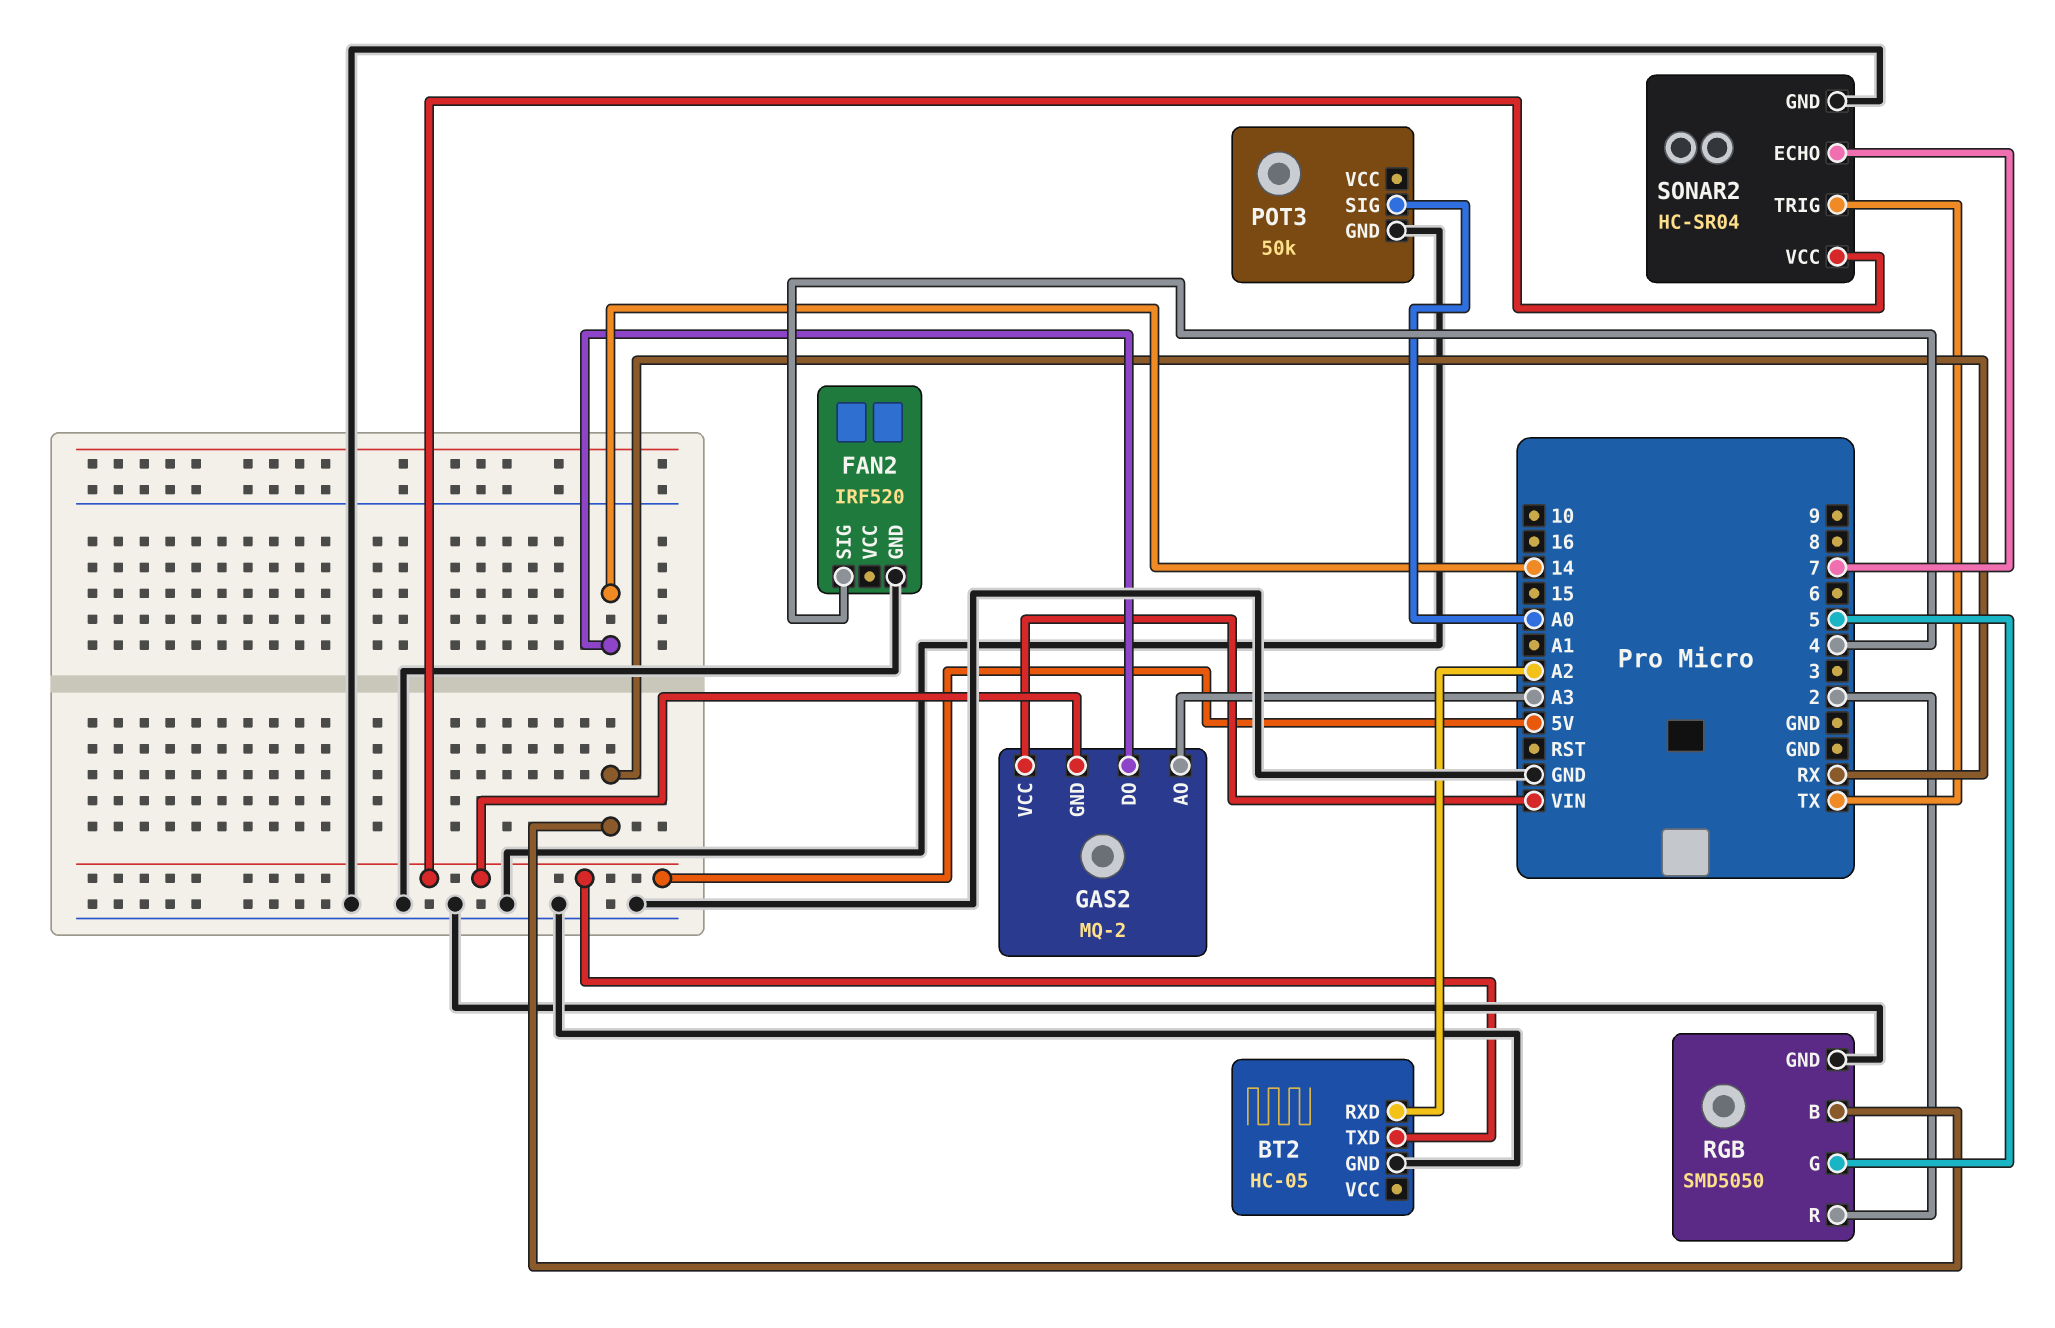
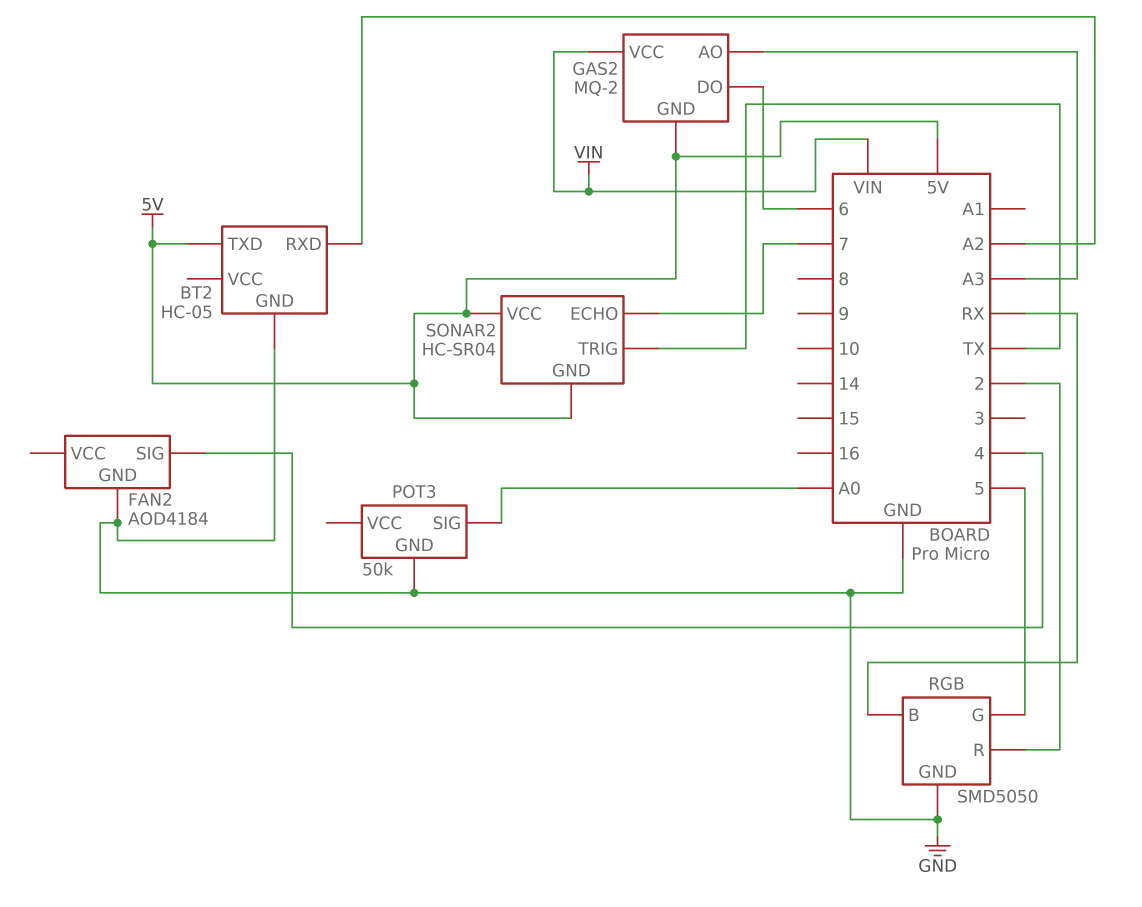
FAN2: IRF520 -> AOD4184
GAS2 pin DO: 14 -> 6
SONAR2 pin GND: GND -> 5V

